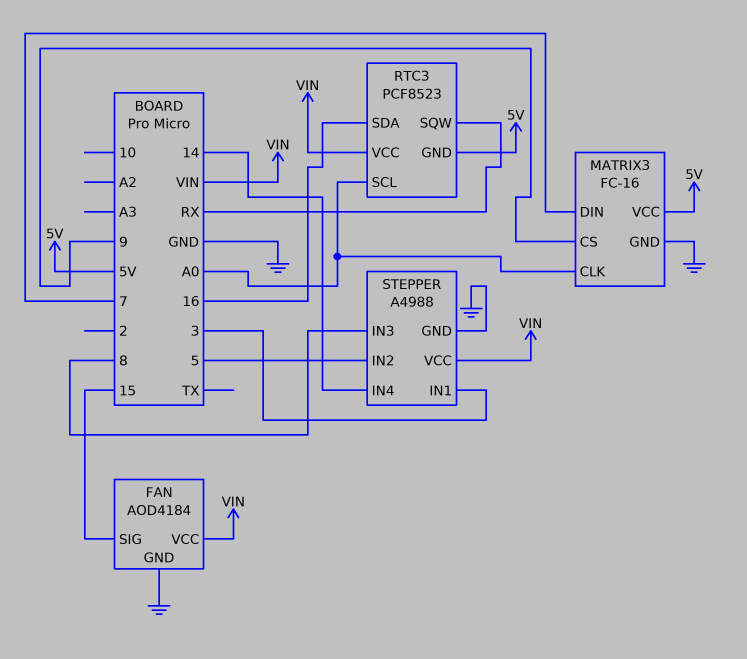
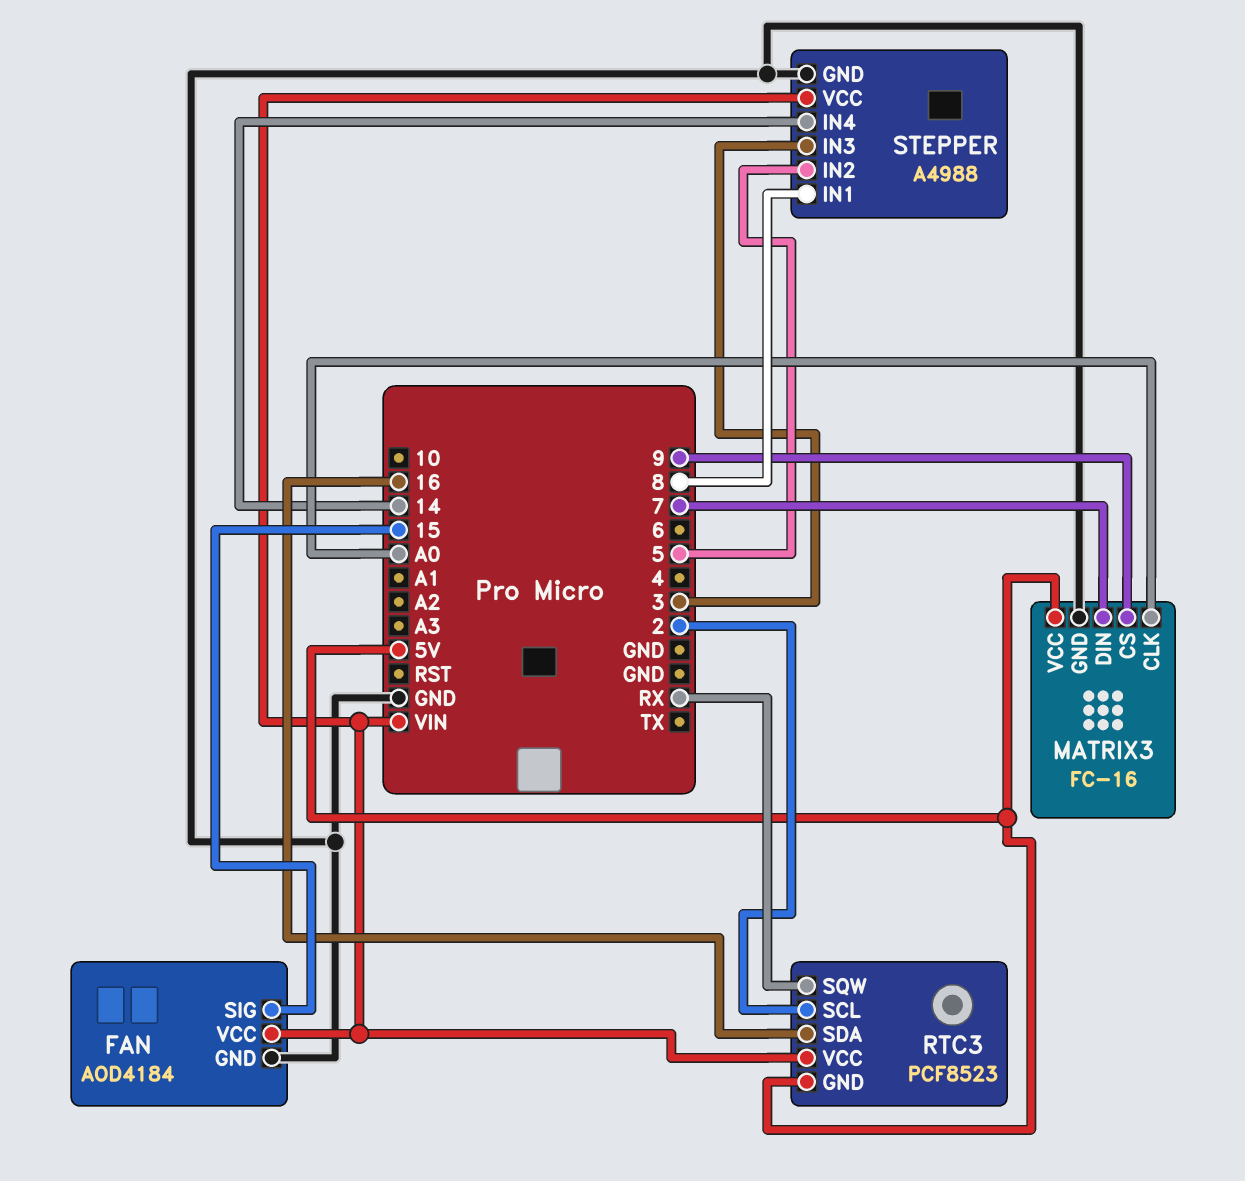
RTC3 pin SCL: A0 -> 2
STEPPER pin IN1: 3 -> 8
STEPPER pin IN3: 8 -> 3

